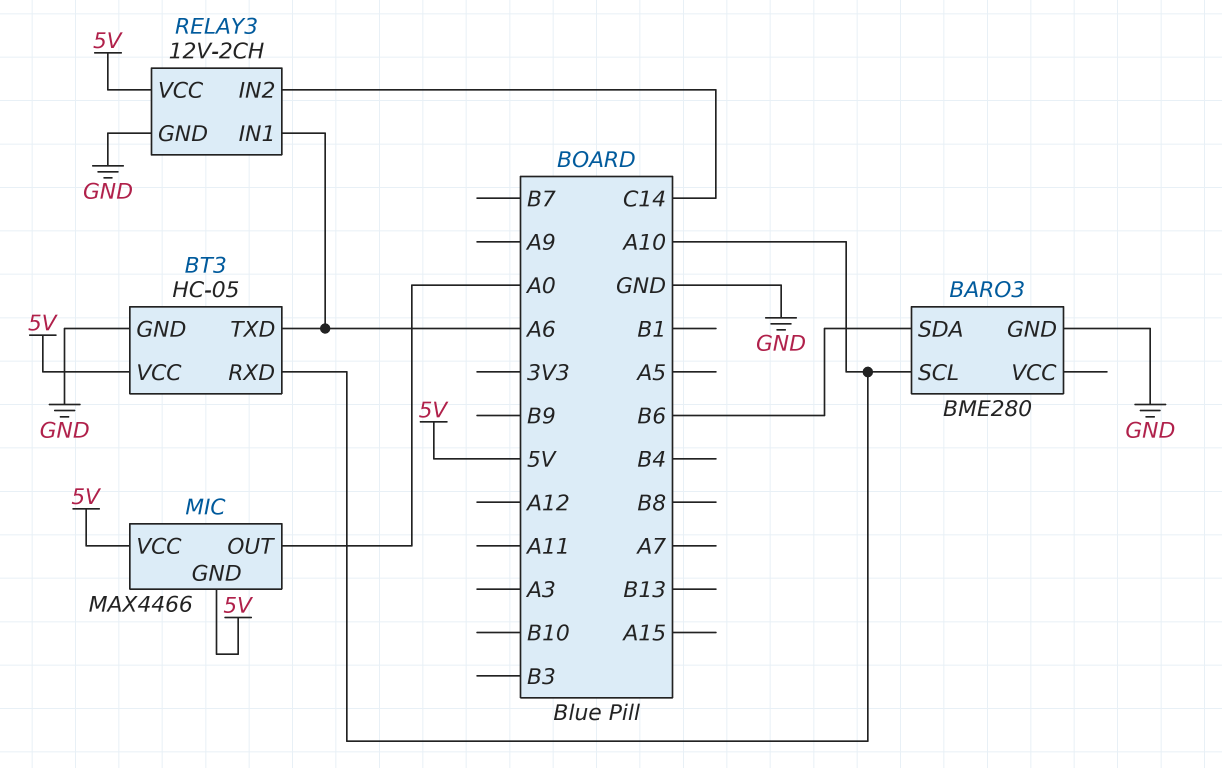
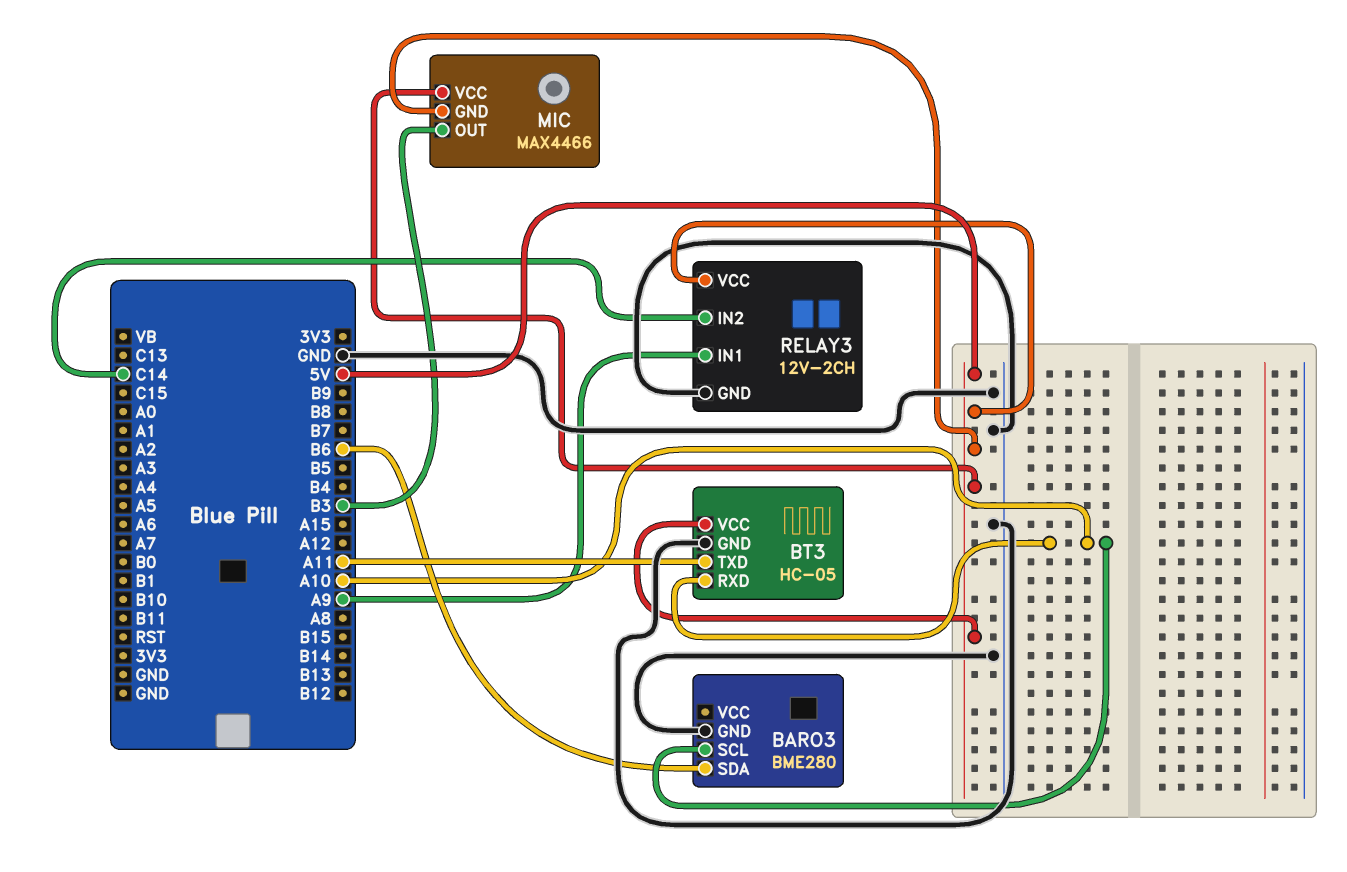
BT3 pin TXD: A6 -> A11
MIC pin OUT: A0 -> B3
RELAY3 pin IN1: A6 -> A9

